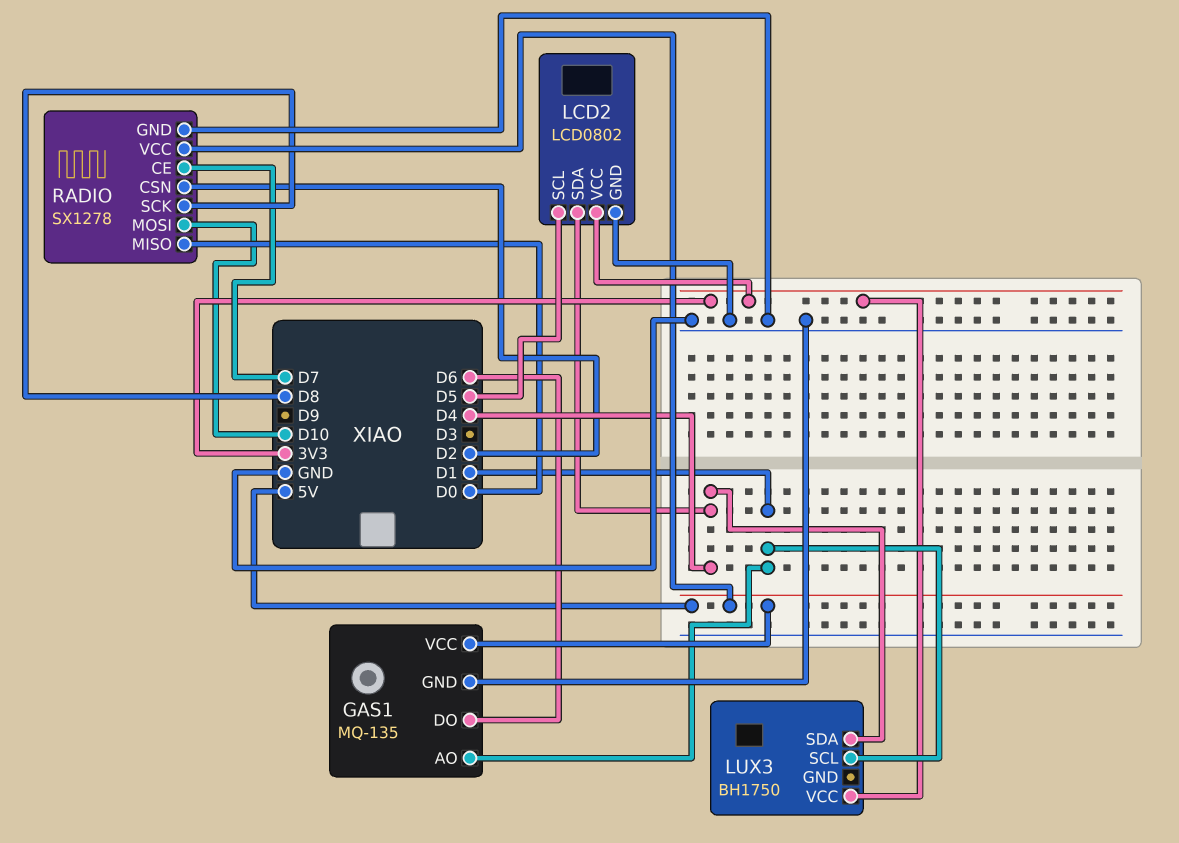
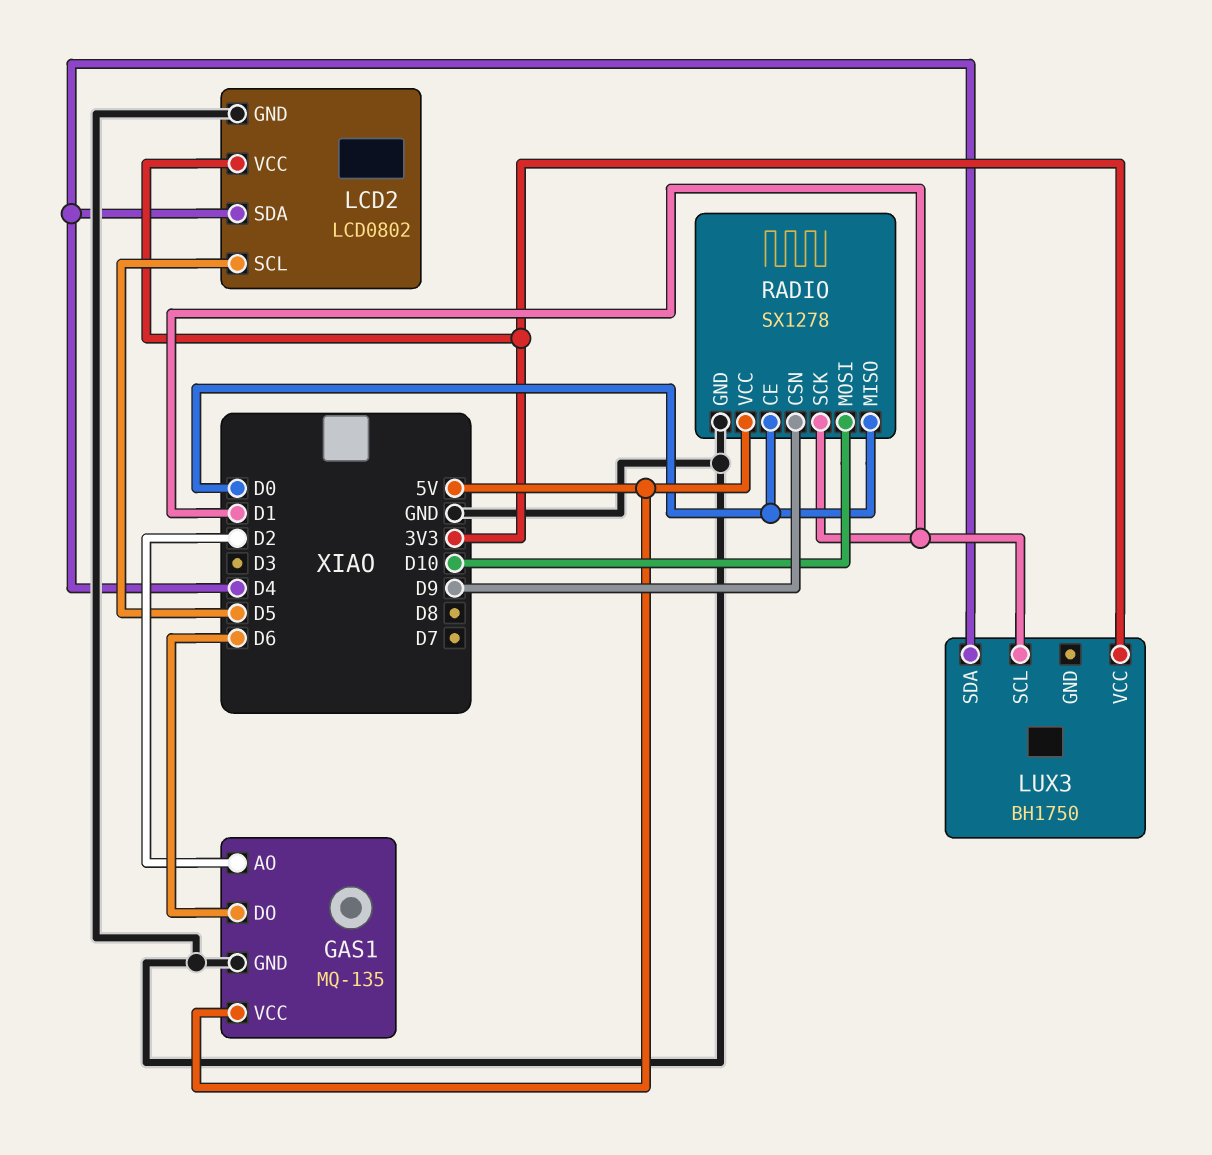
GAS1 pin AO: D1 -> D2
RADIO pin CE: D7 -> D0
RADIO pin CSN: D2 -> D9
RADIO pin SCK: D8 -> D1

